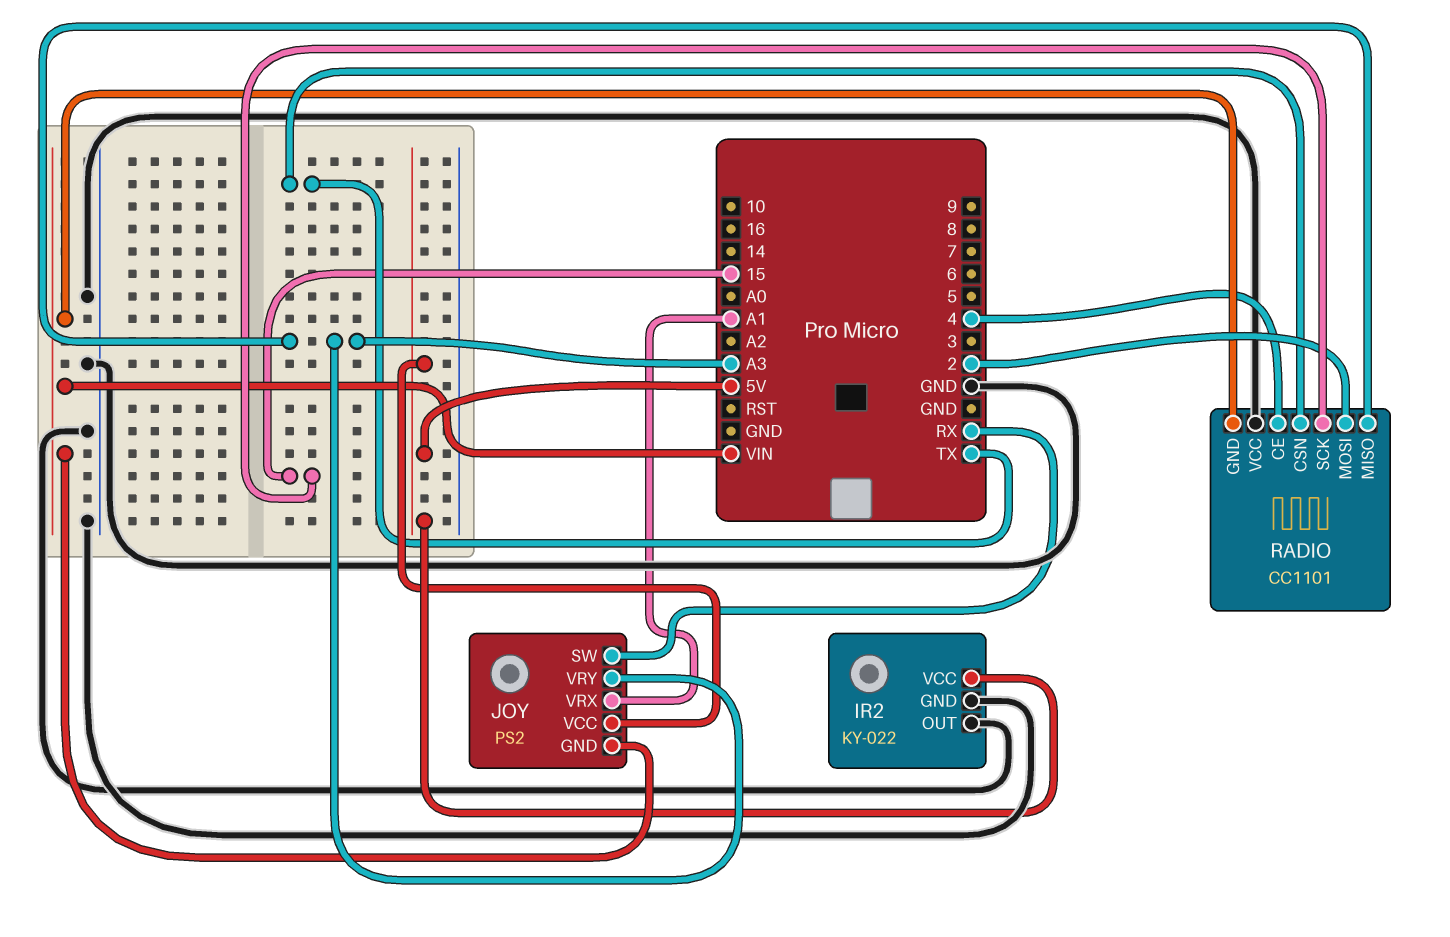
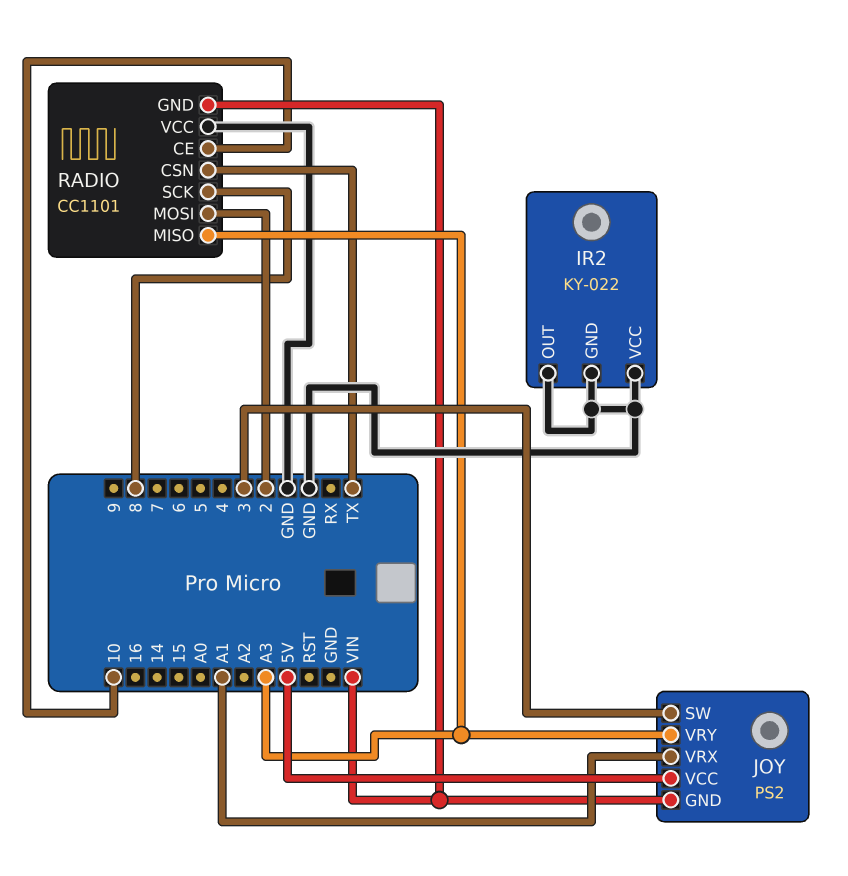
IR2 pin VCC: 5V -> GND
JOY pin SW: RX -> 3
RADIO pin CE: 4 -> 10
RADIO pin SCK: 15 -> 8

